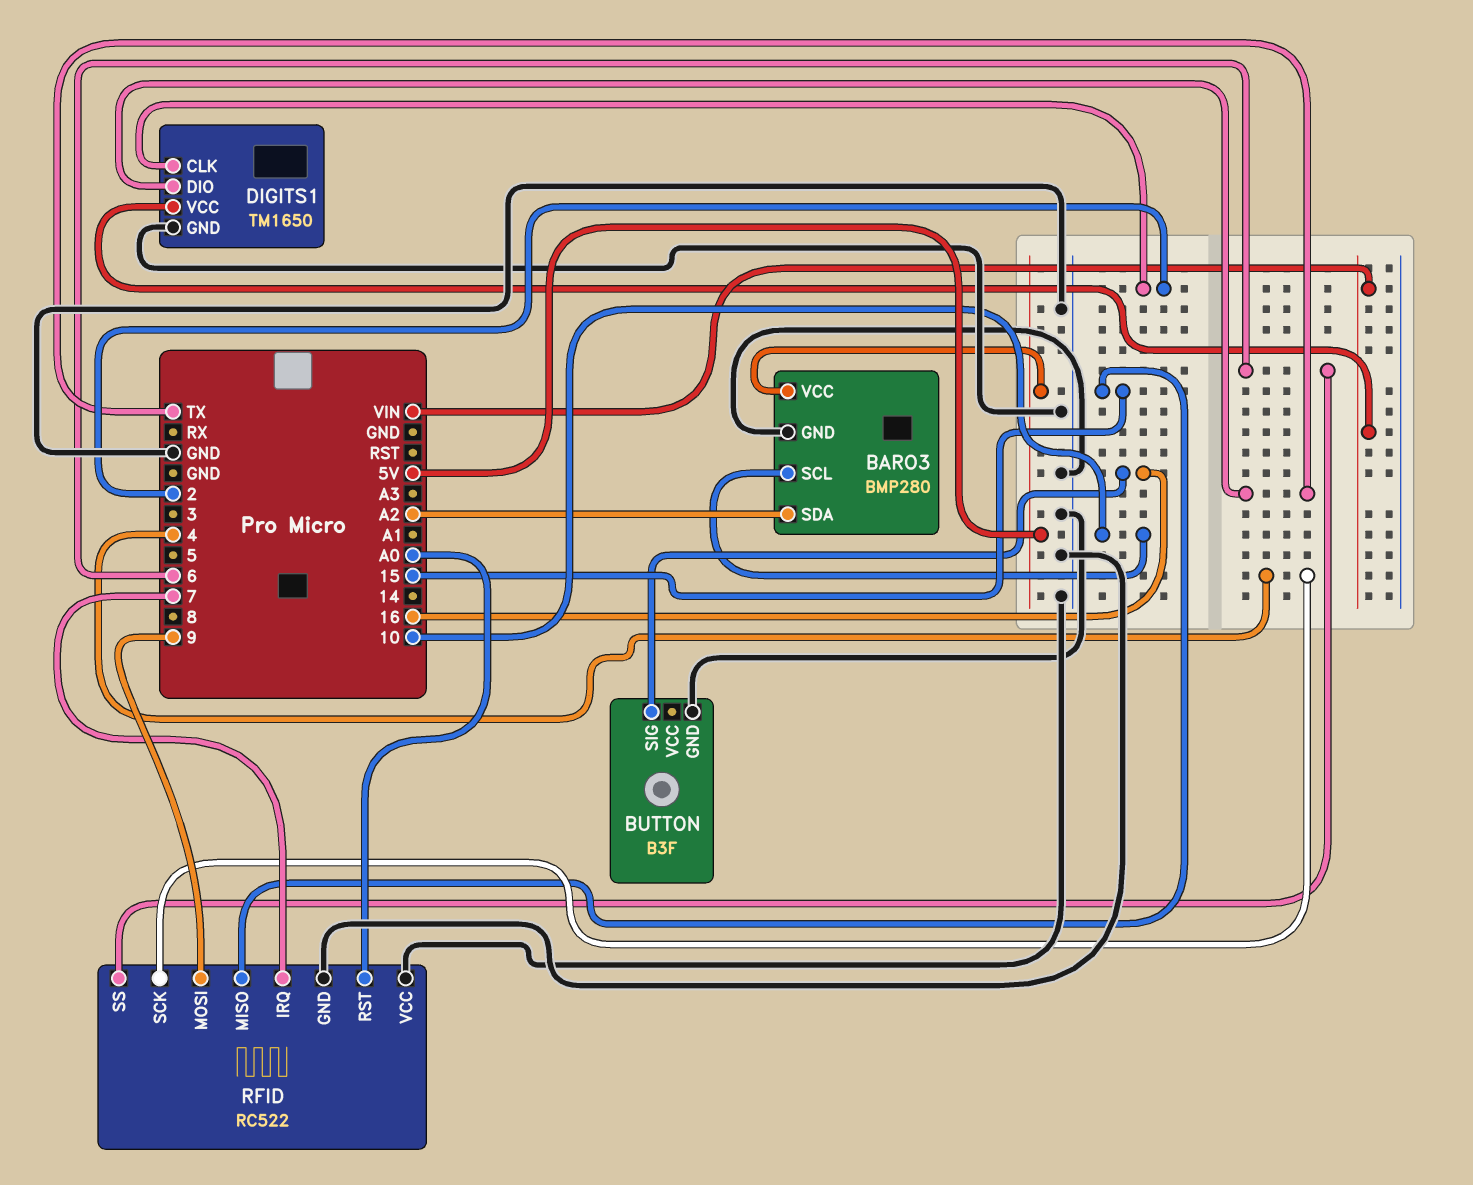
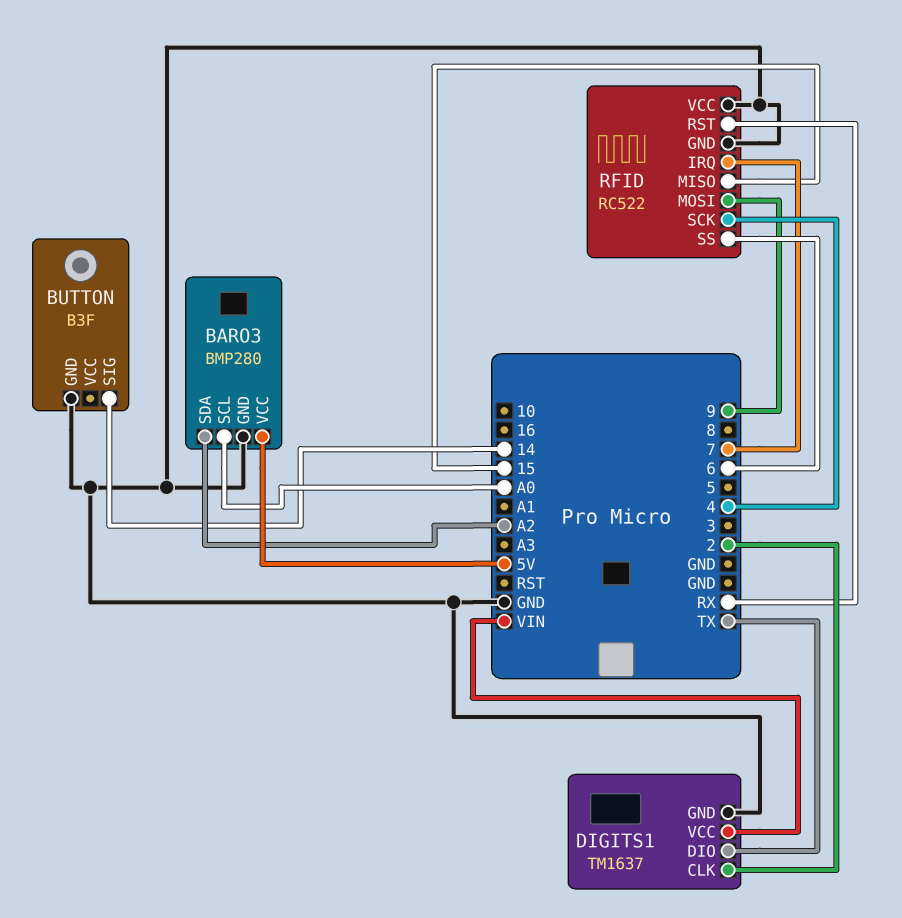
BARO3 pin SCL: 10 -> A0
BUTTON pin SIG: 16 -> 14
DIGITS1: TM1650 -> TM1637
RFID pin RST: A0 -> RX

